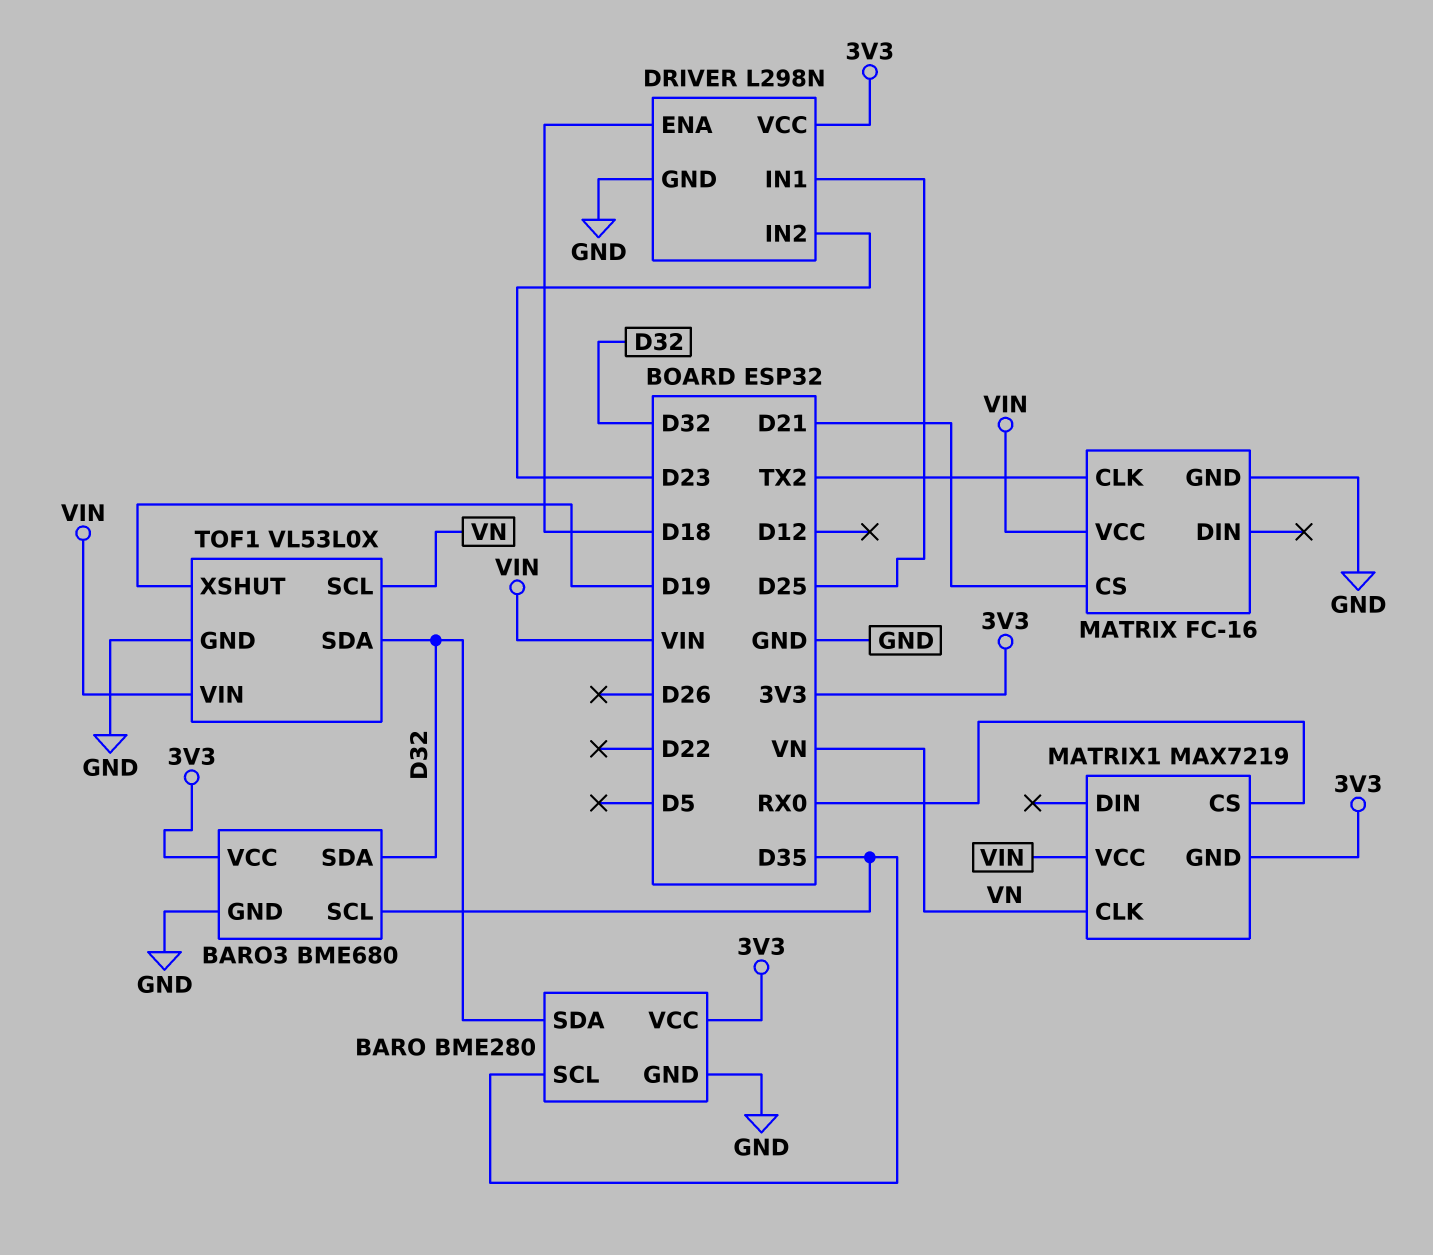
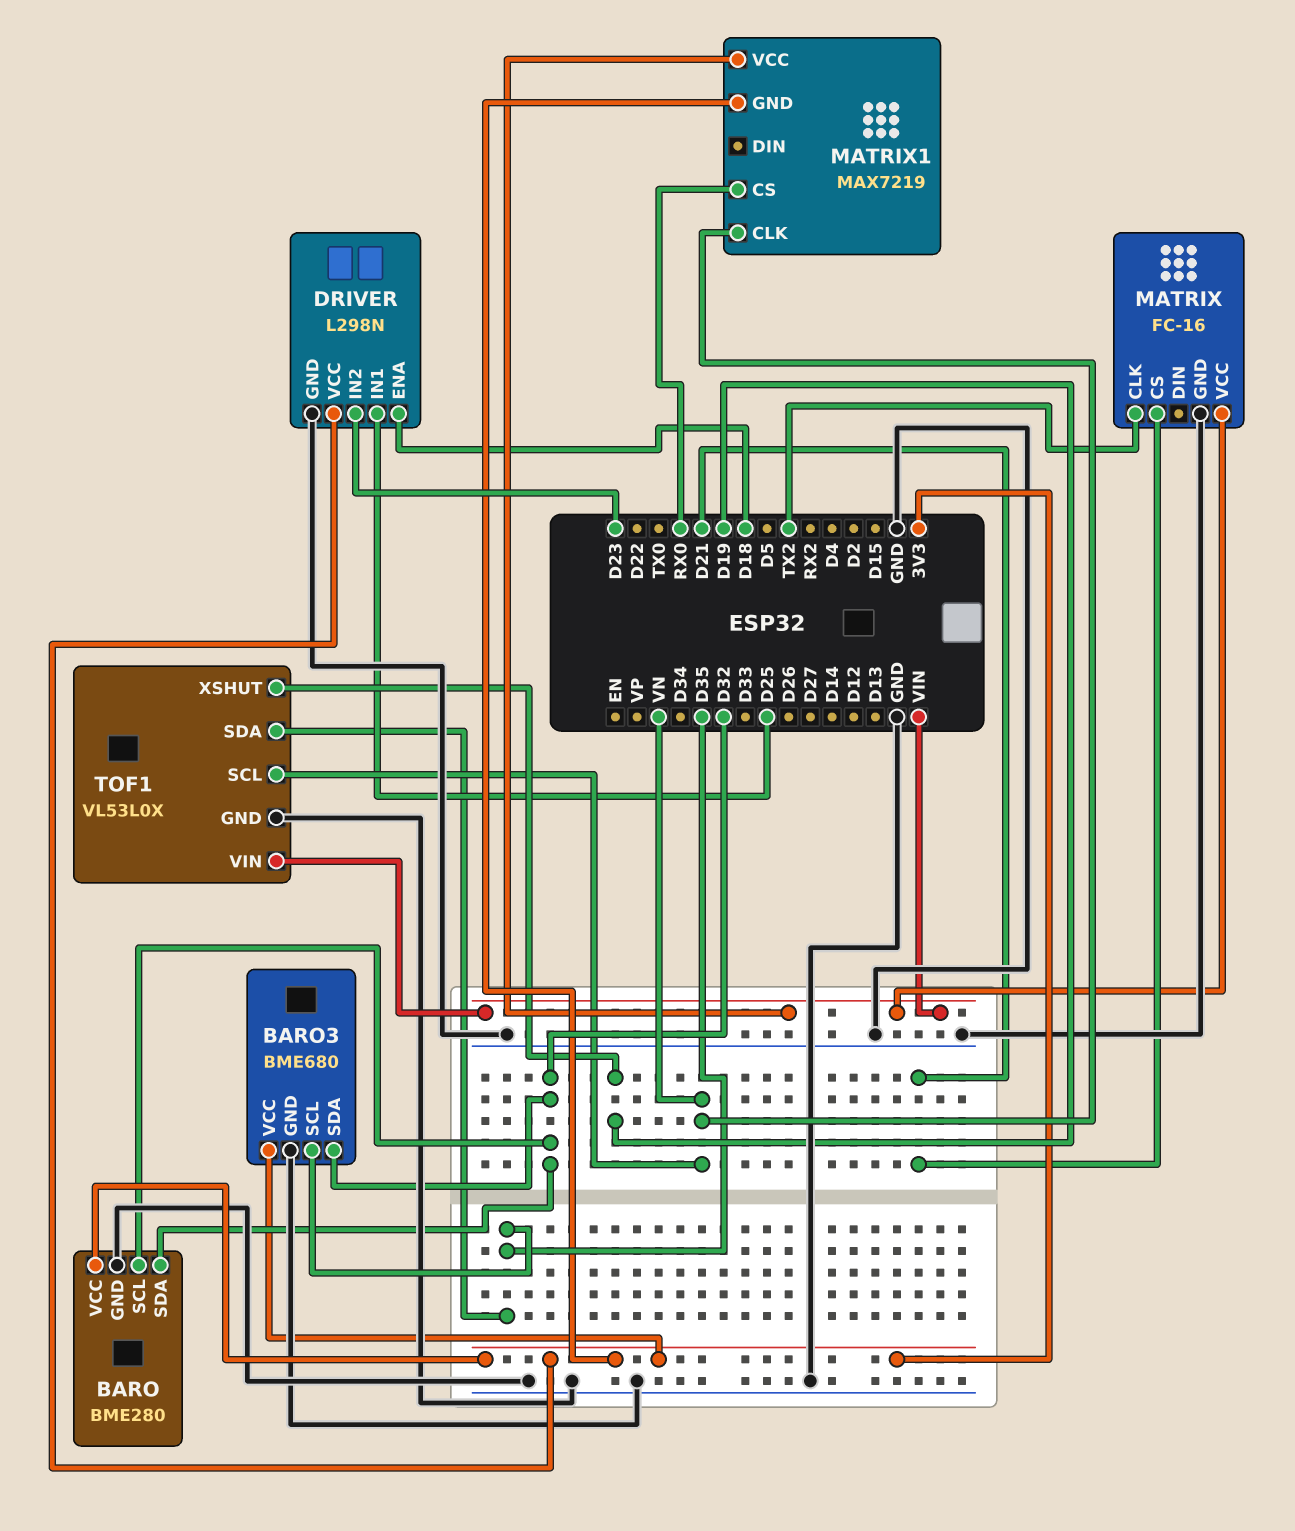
BARO pin SCL: D35 -> D32
TOF1 pin SDA: D32 -> D35

